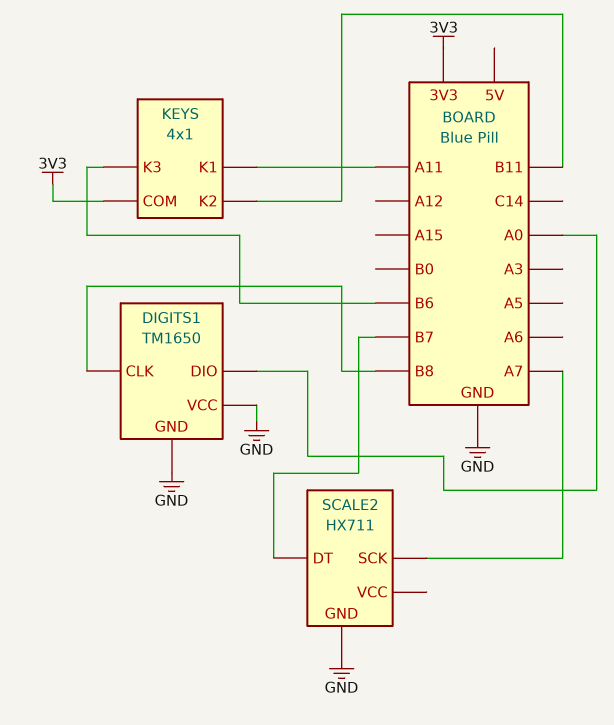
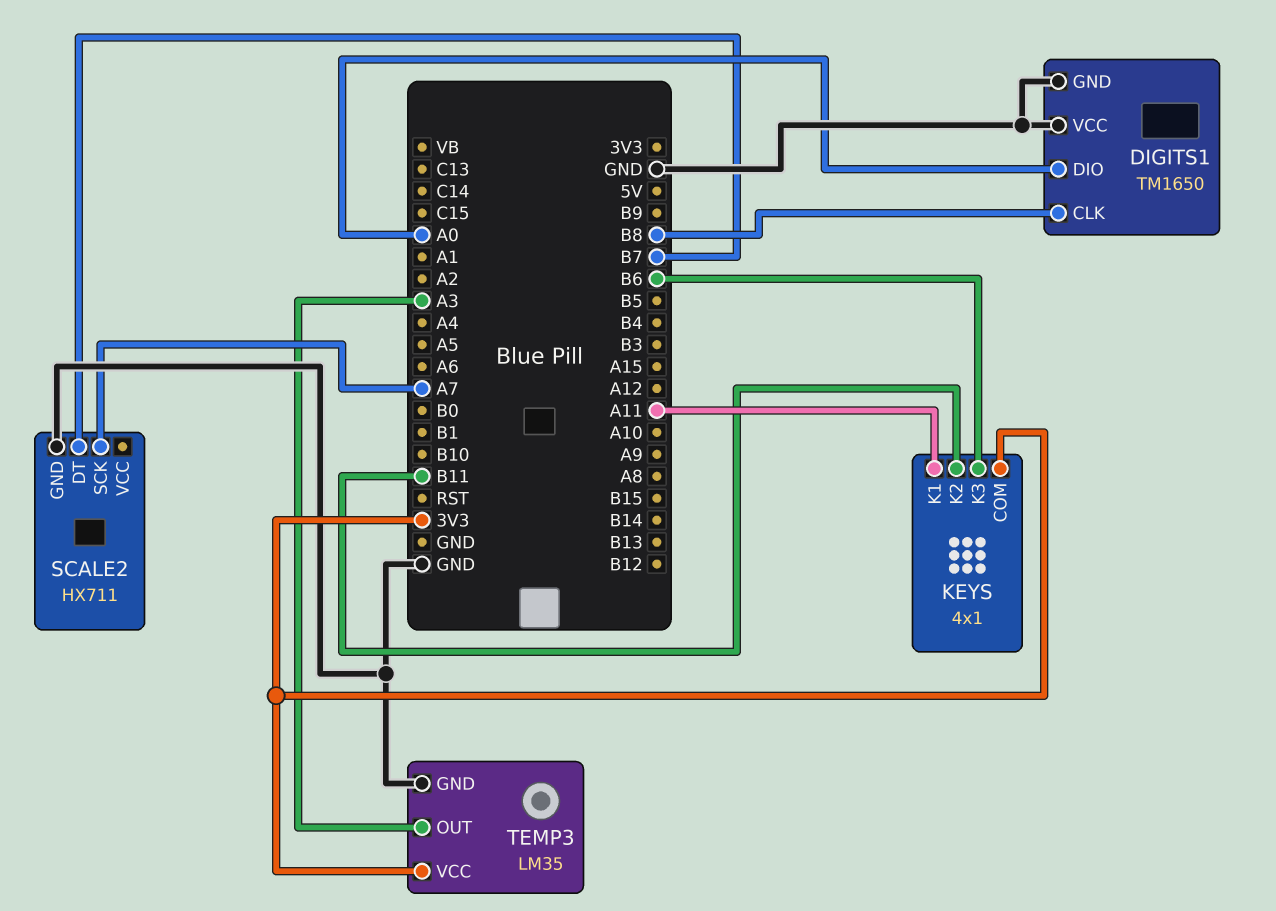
TEMP3: none -> LM35
TEMP3 pin GND: none -> GND
TEMP3 pin OUT: none -> A3
TEMP3 pin VCC: none -> 3V3

